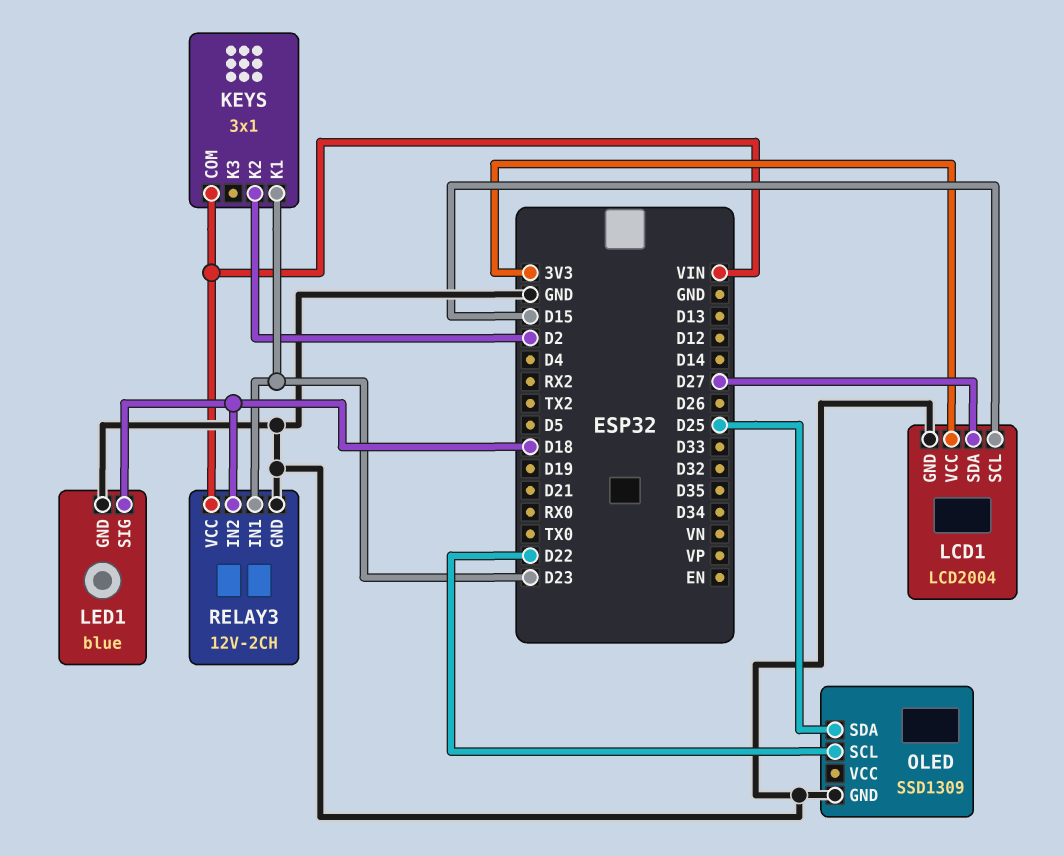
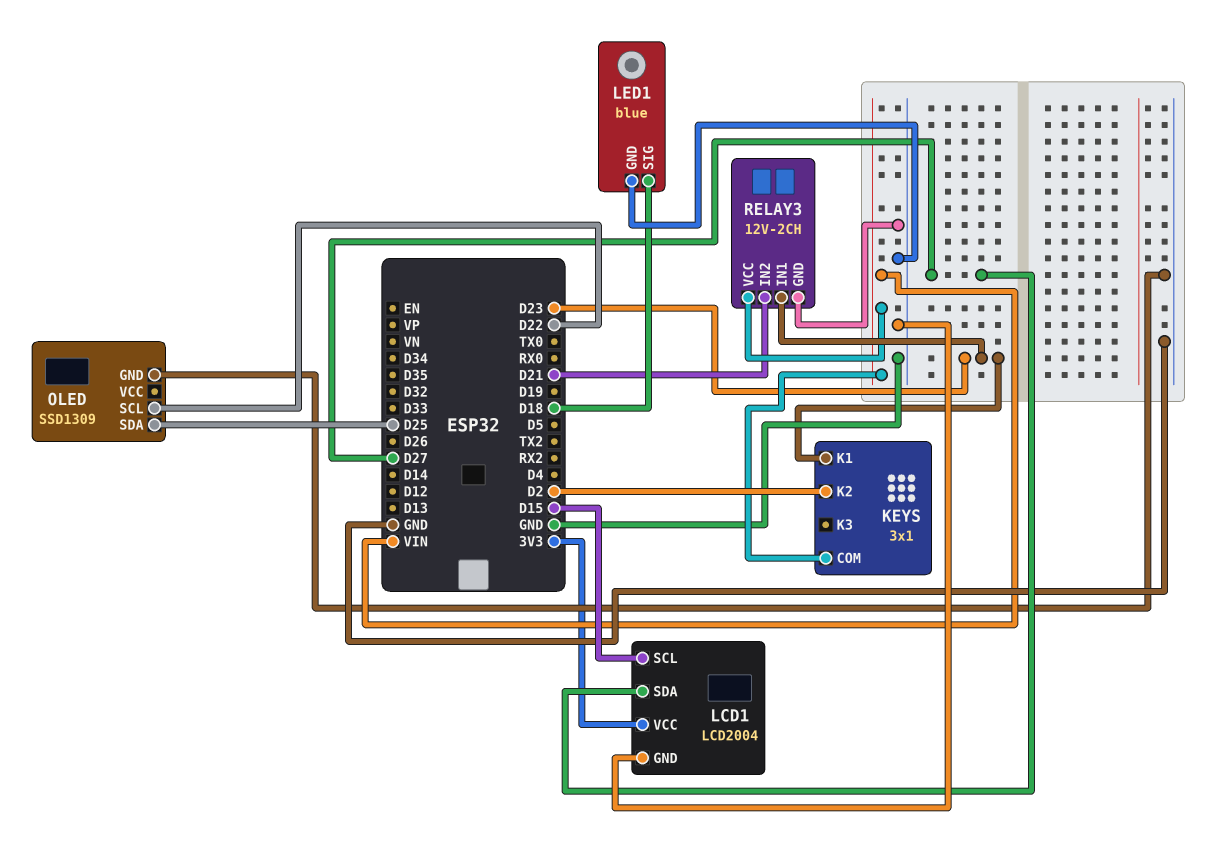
RELAY3 pin IN2: D18 -> D21

